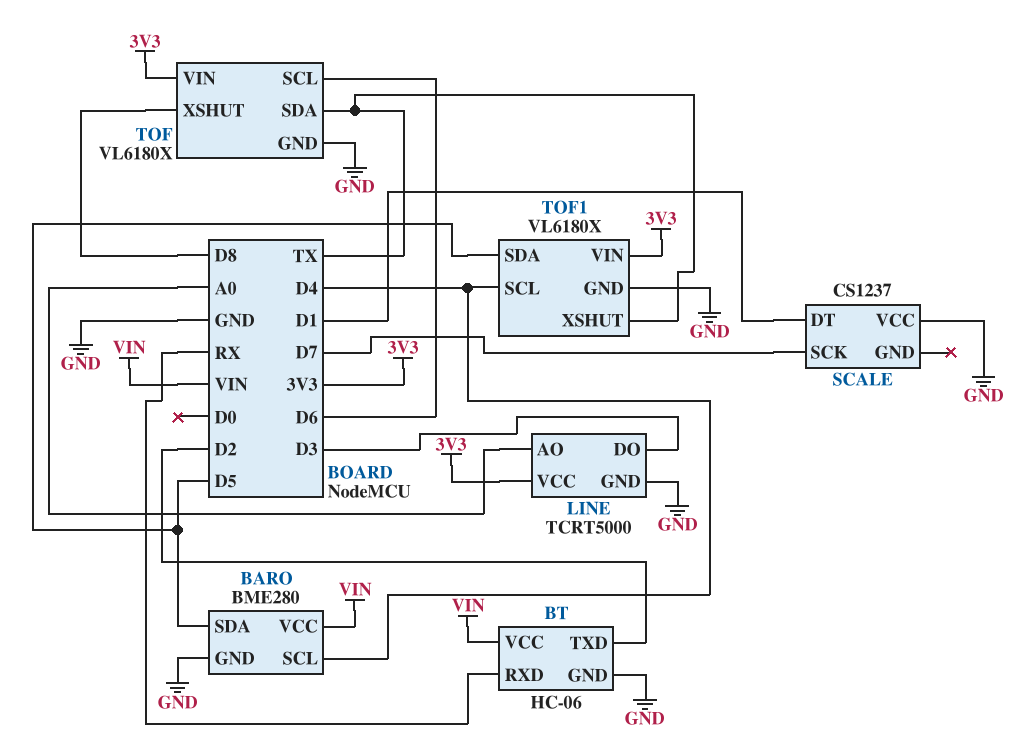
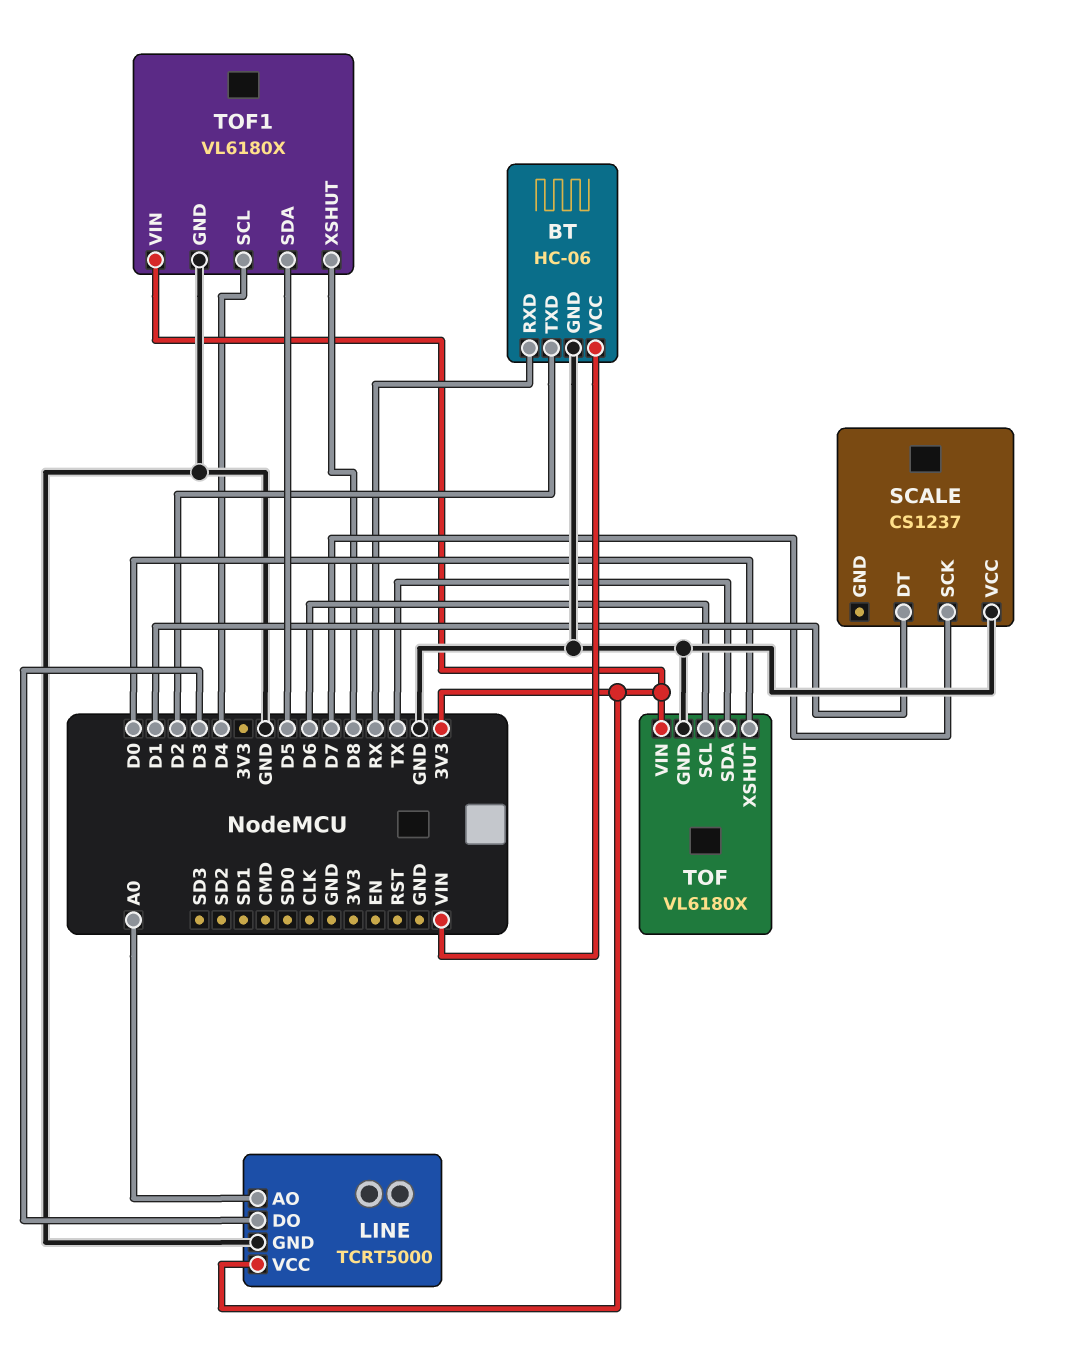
BARO: BME280 -> none
BARO pin GND: GND -> none
BARO pin SCL: D4 -> none
BARO pin SDA: D5 -> none
BARO pin VCC: VIN -> none
TOF pin XSHUT: D8 -> D0
TOF1 pin XSHUT: TX -> D8

